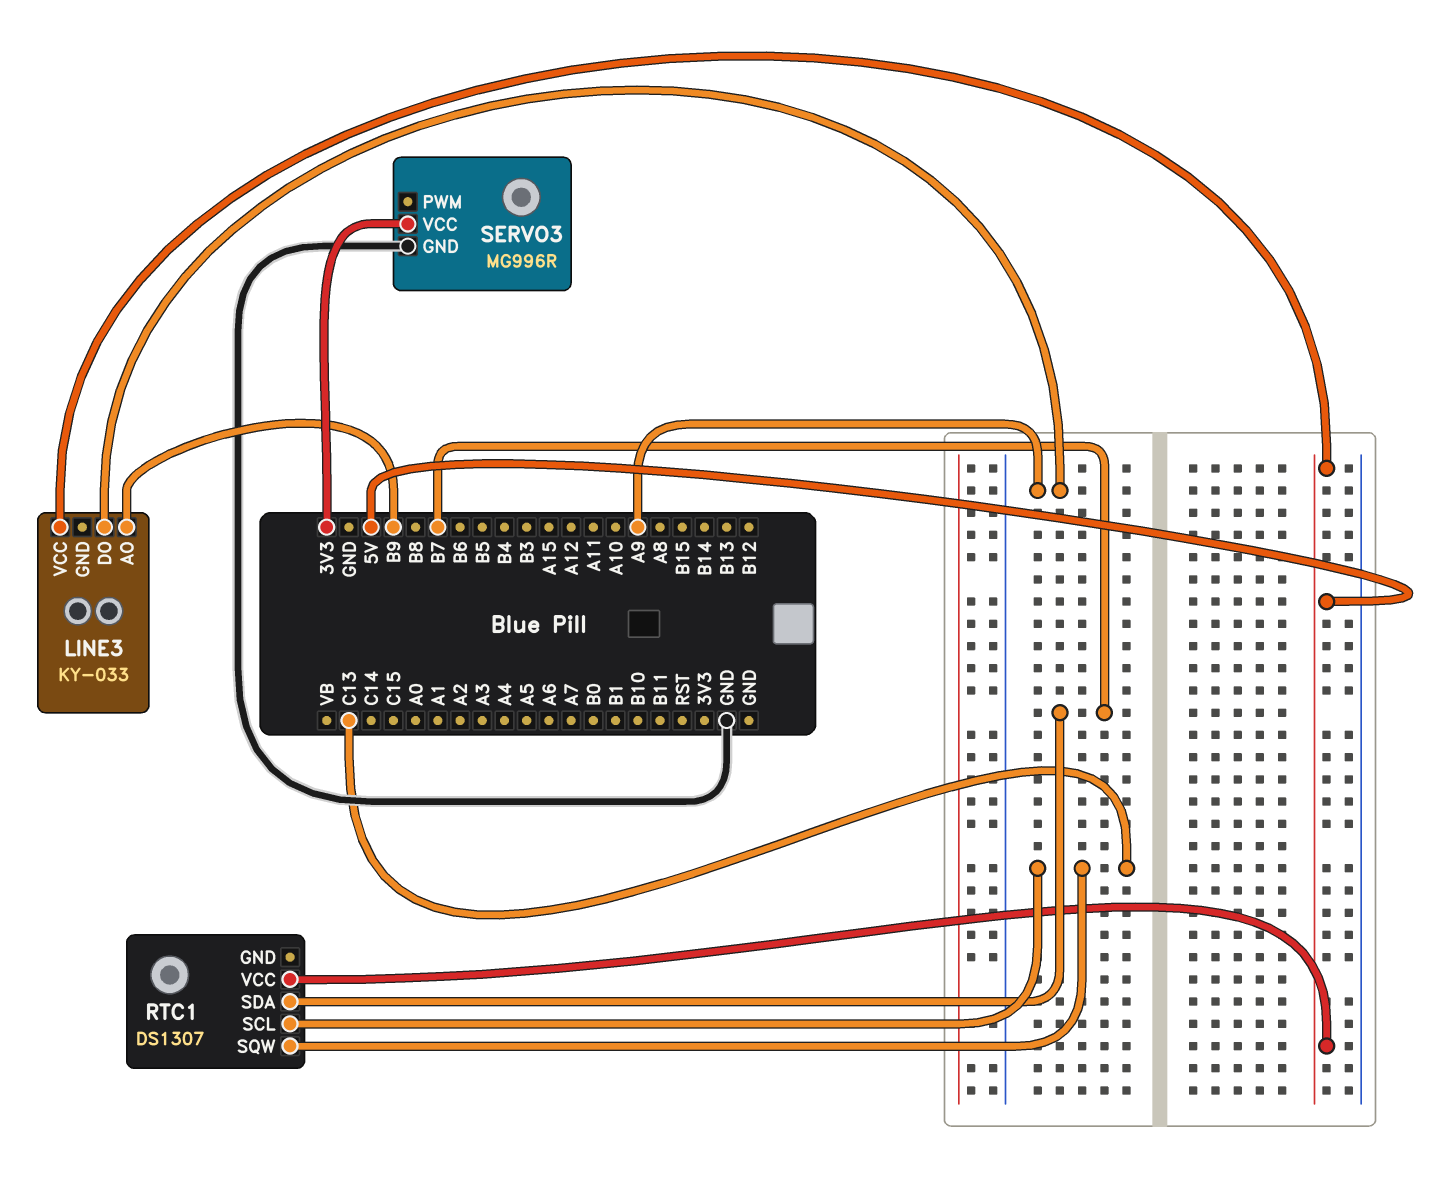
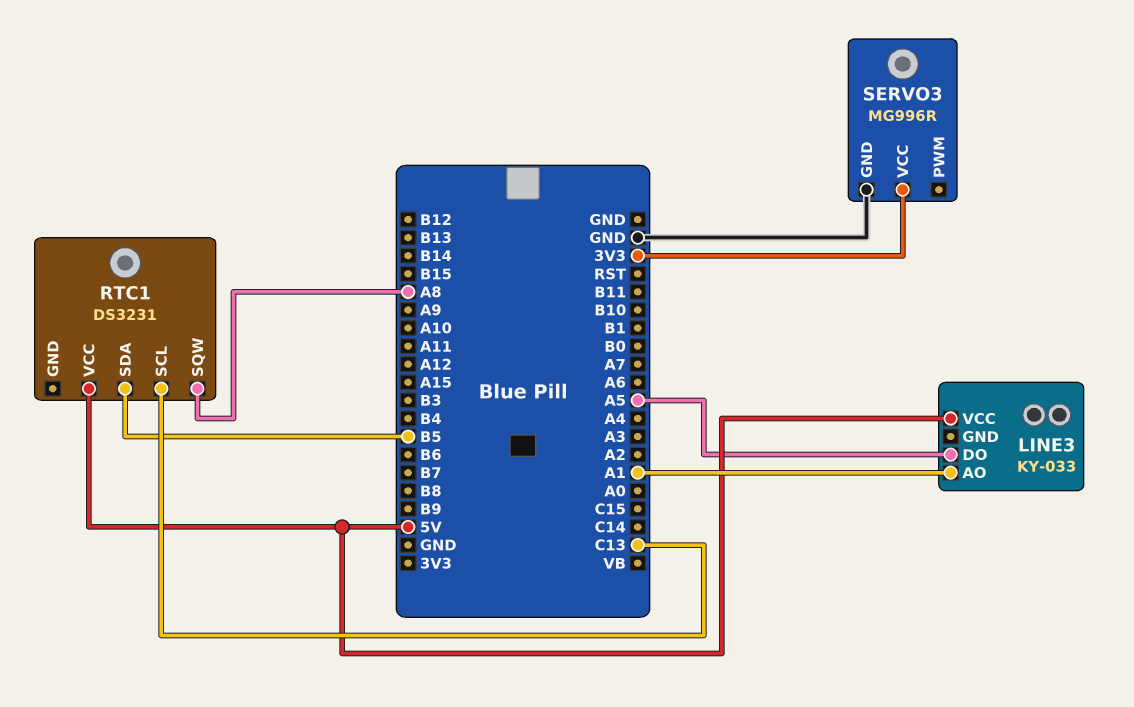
LINE3 pin AO: B9 -> A1
LINE3 pin DO: A9 -> A5
RTC1: DS1307 -> DS3231
RTC1 pin SDA: B7 -> B5
RTC1 pin SQW: C13 -> A8

